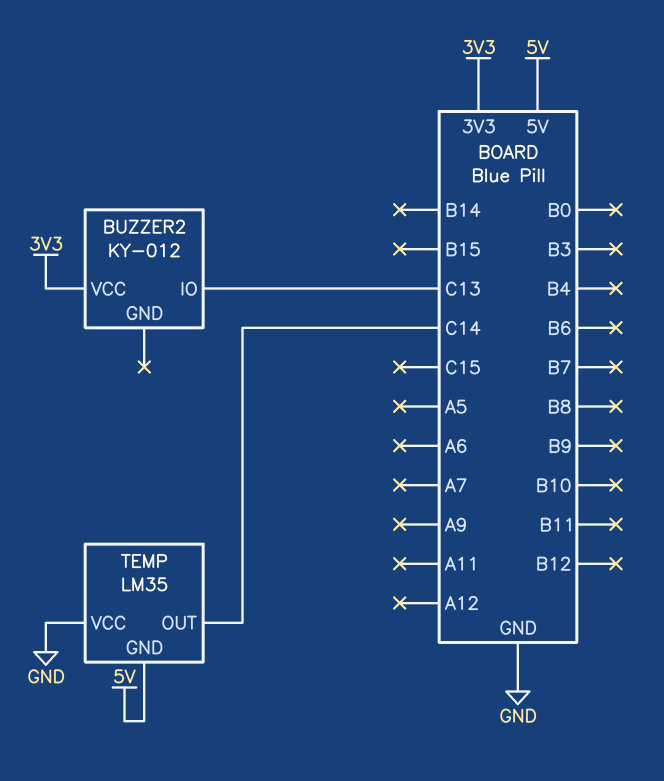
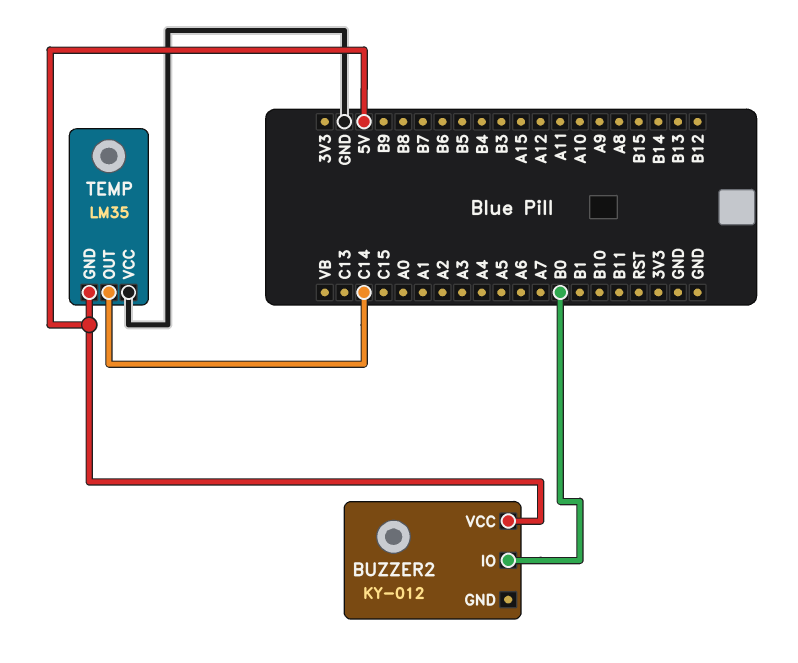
BUZZER2 pin IO: C13 -> B0
BUZZER2 pin VCC: 3V3 -> 5V

